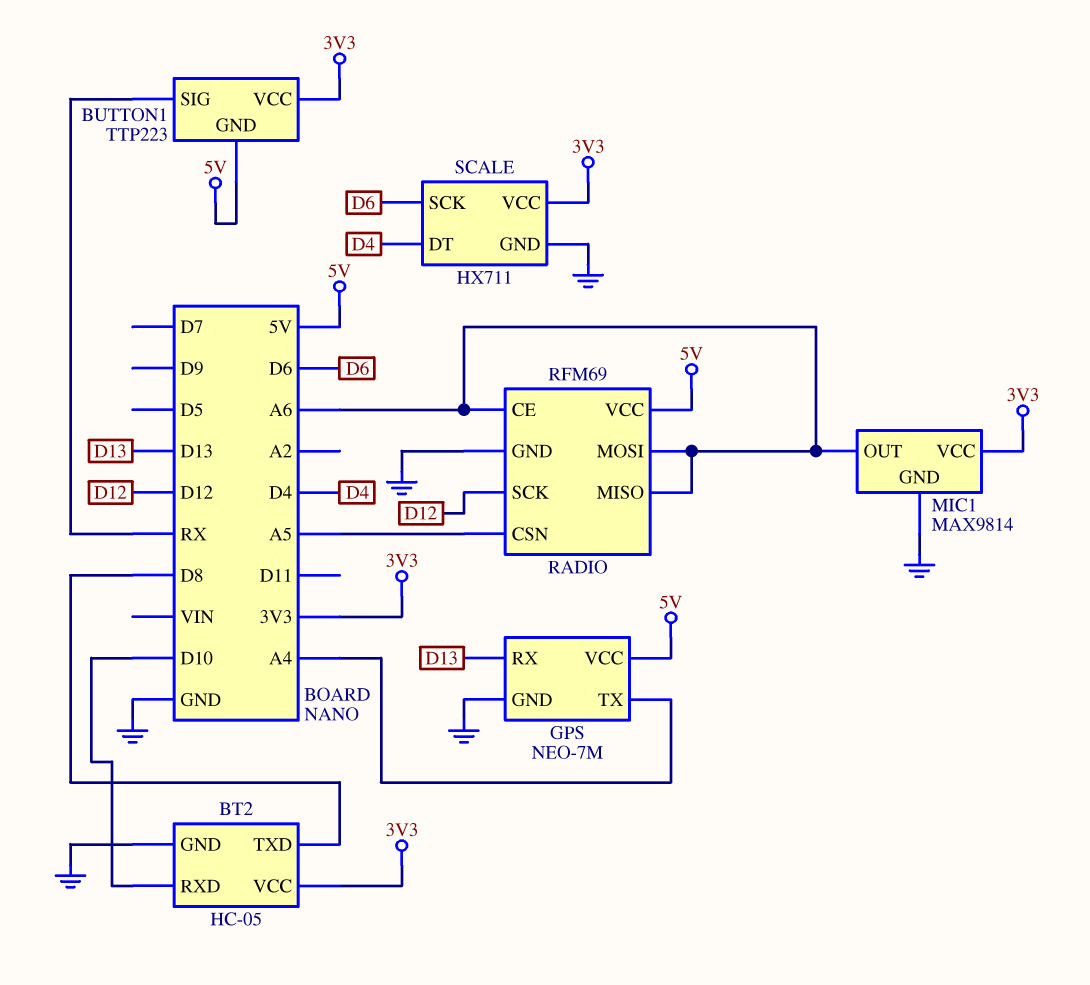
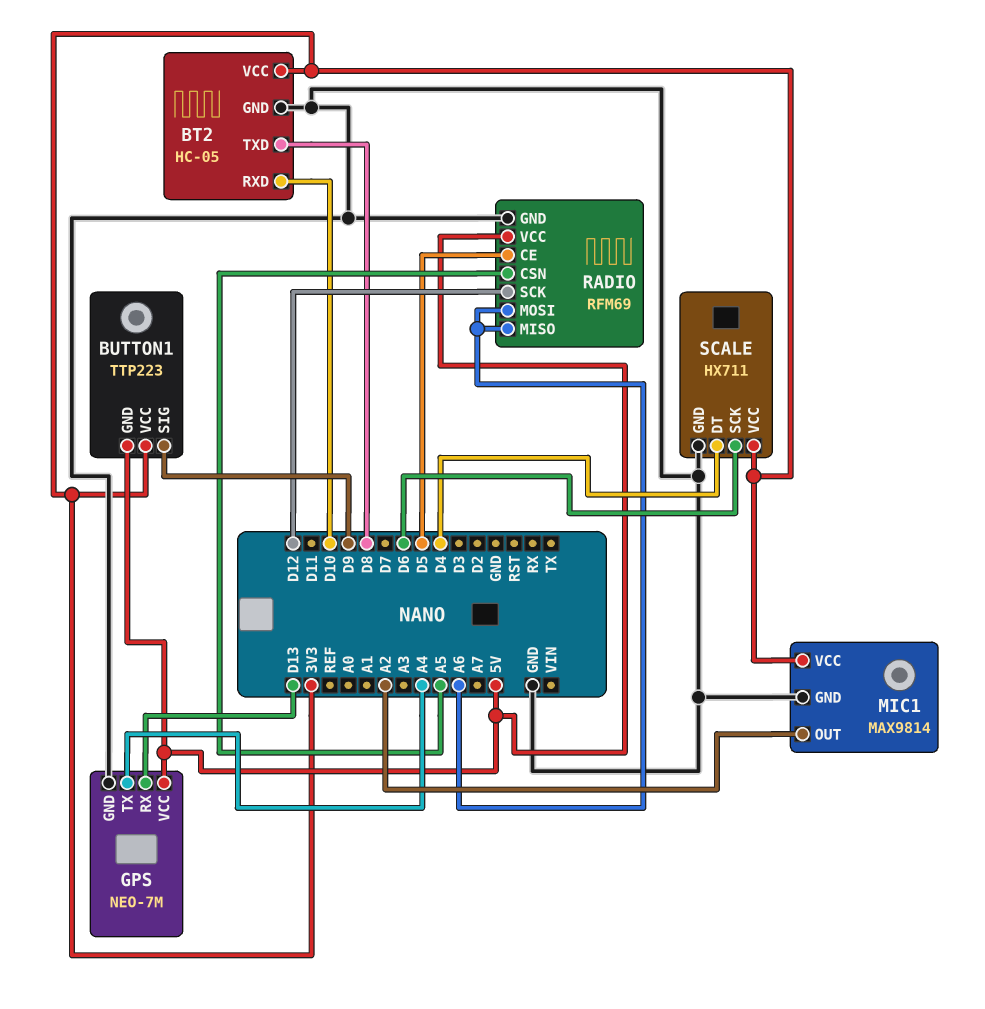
BUTTON1 pin SIG: RX -> D9
MIC1 pin OUT: A6 -> A2
RADIO pin CE: A6 -> D5

